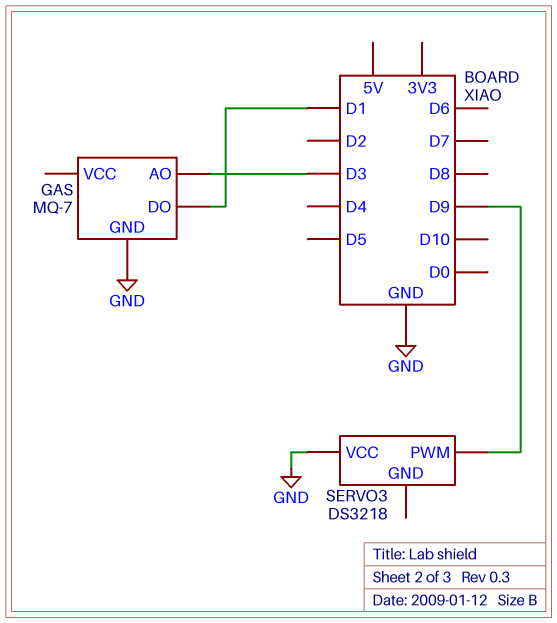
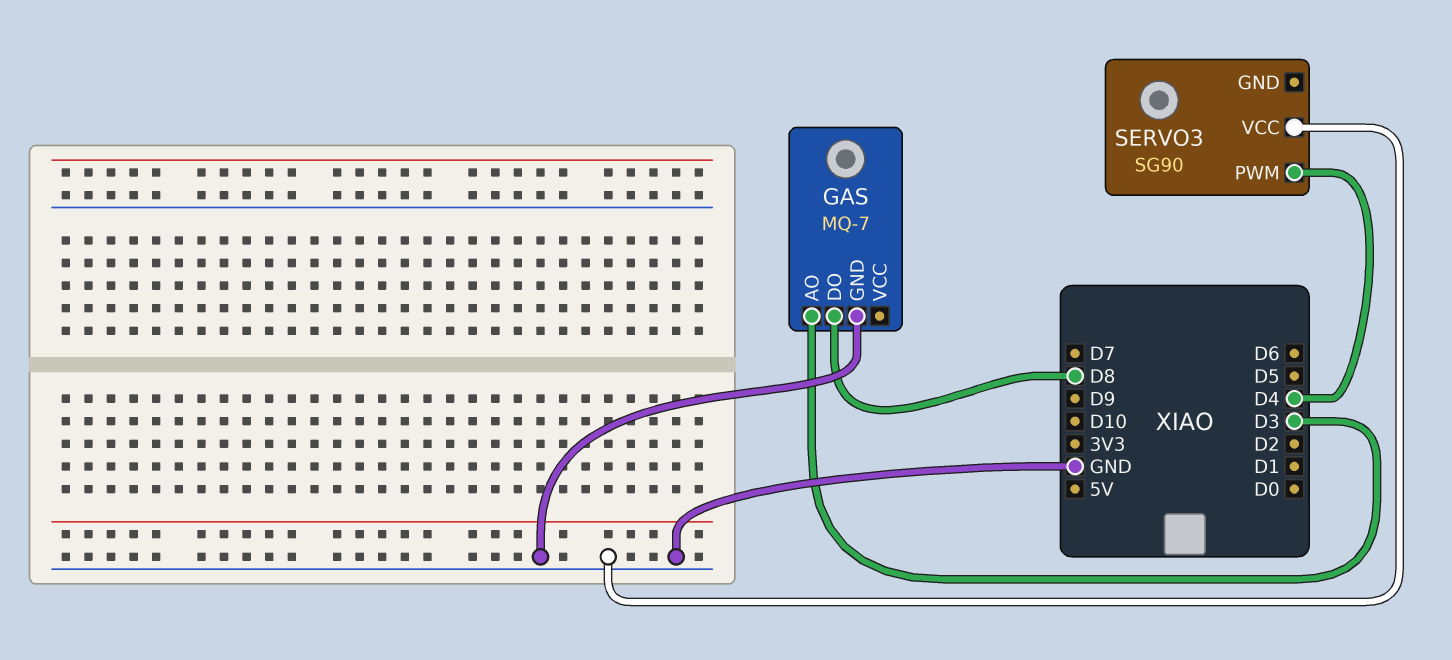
GAS pin DO: D1 -> D8
SERVO3: DS3218 -> SG90
SERVO3 pin PWM: D9 -> D4

